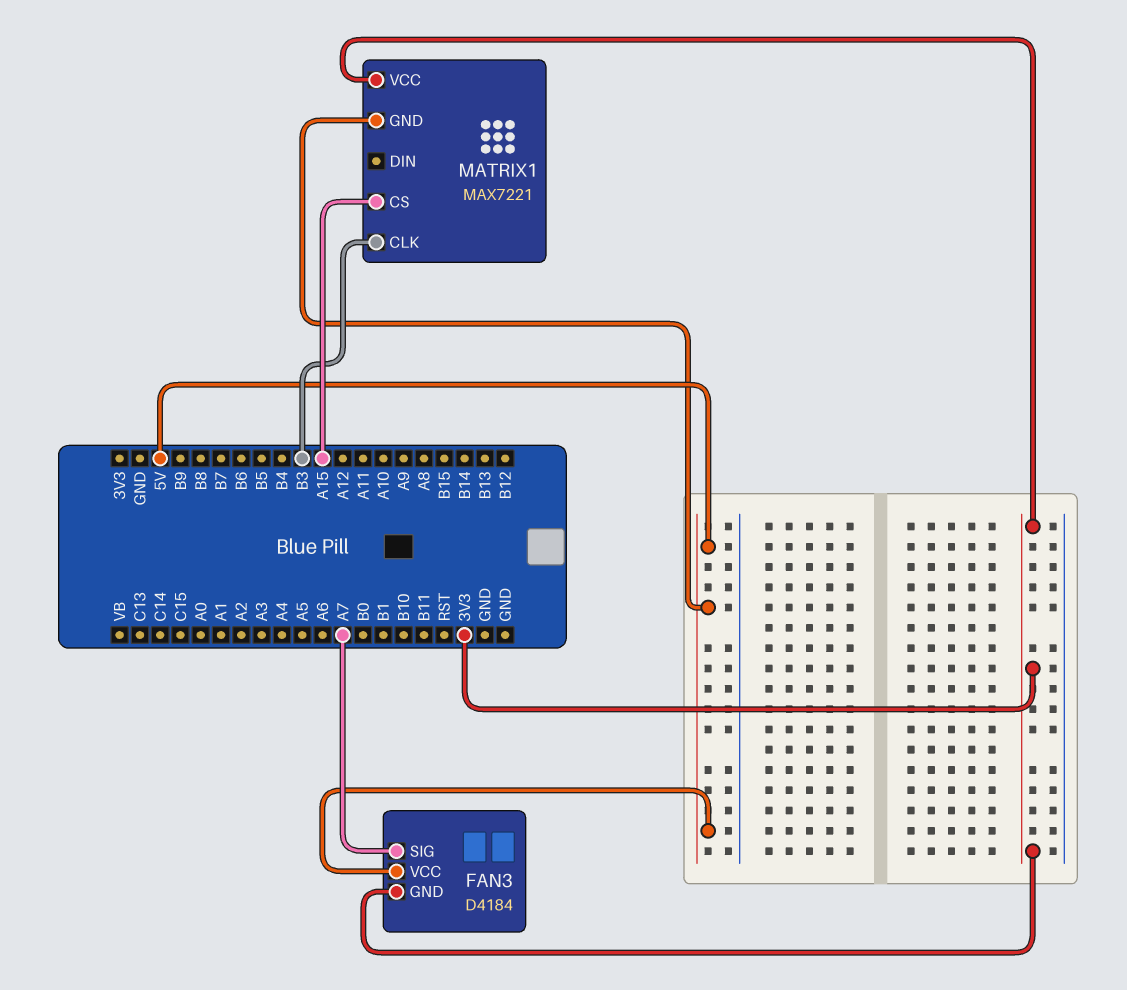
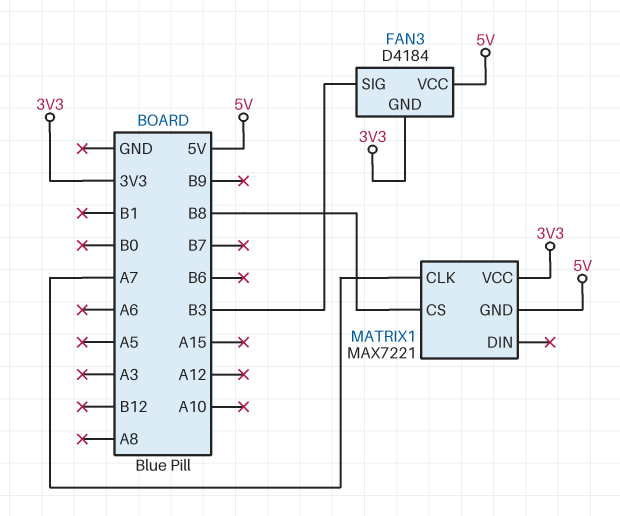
FAN3 pin SIG: A7 -> B3
MATRIX1 pin CLK: B3 -> A7
MATRIX1 pin CS: A15 -> B8

